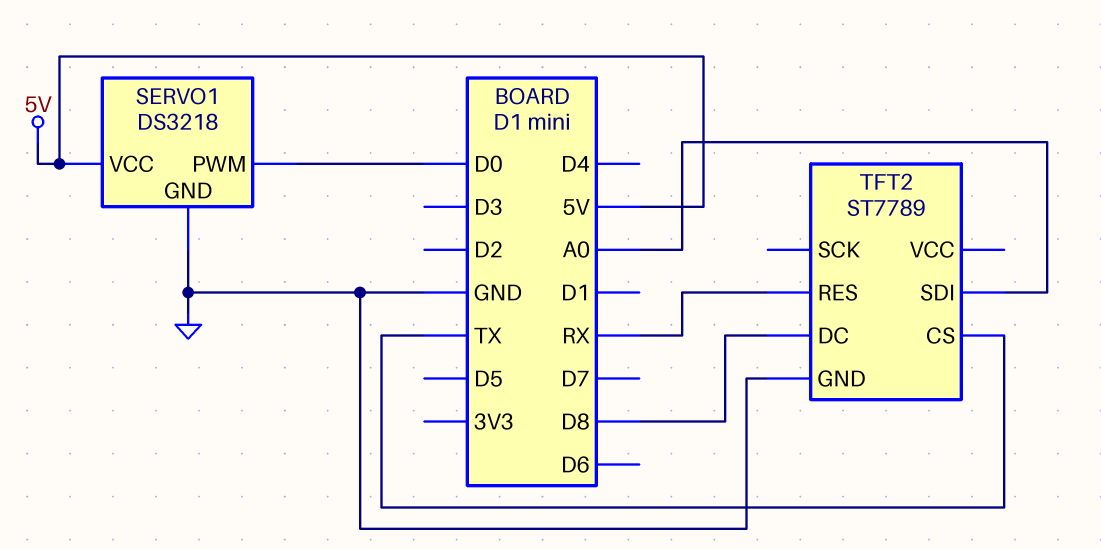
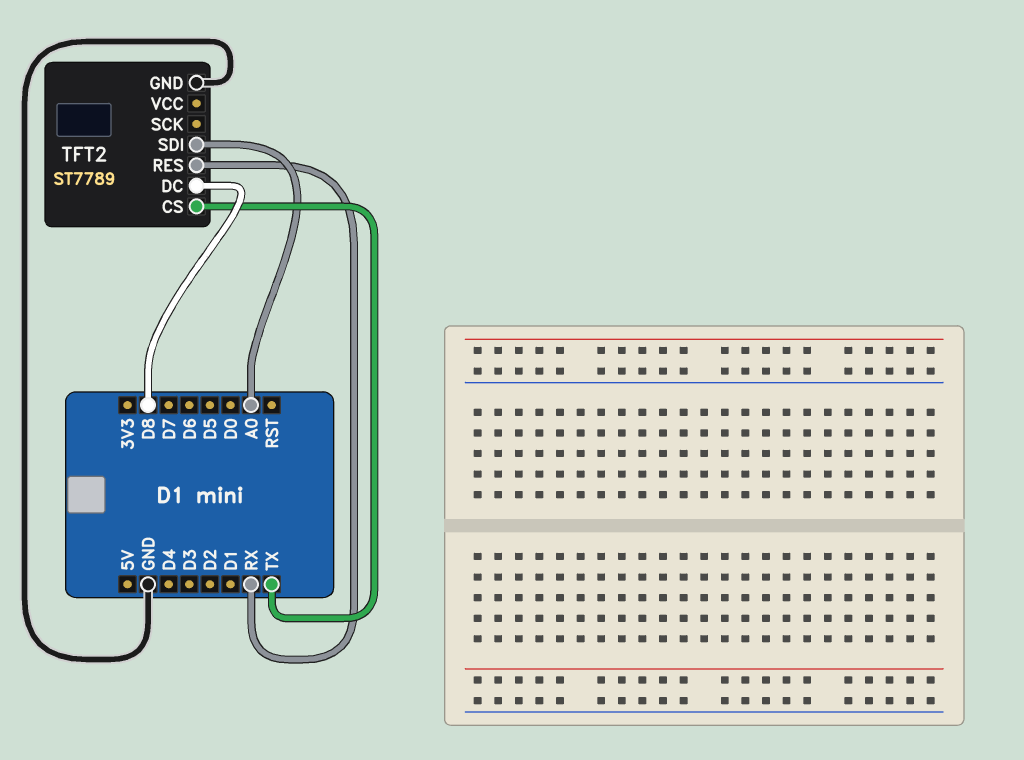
SERVO1: DS3218 -> none
SERVO1 pin GND: GND -> none
SERVO1 pin PWM: D0 -> none
SERVO1 pin VCC: 5V -> none

